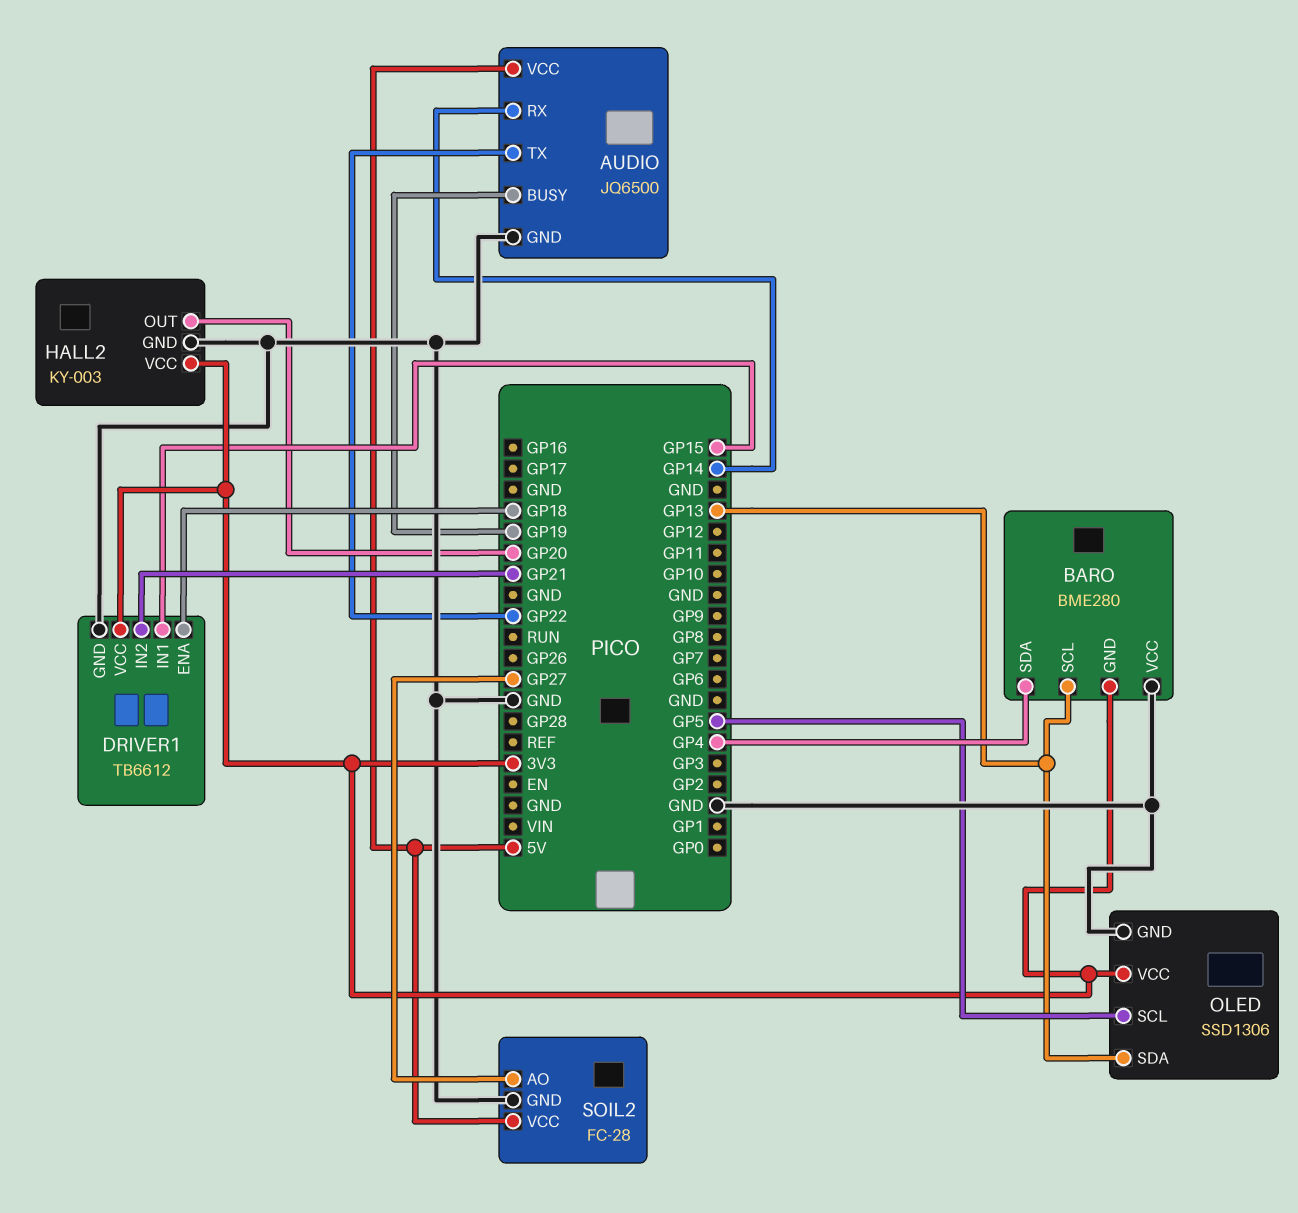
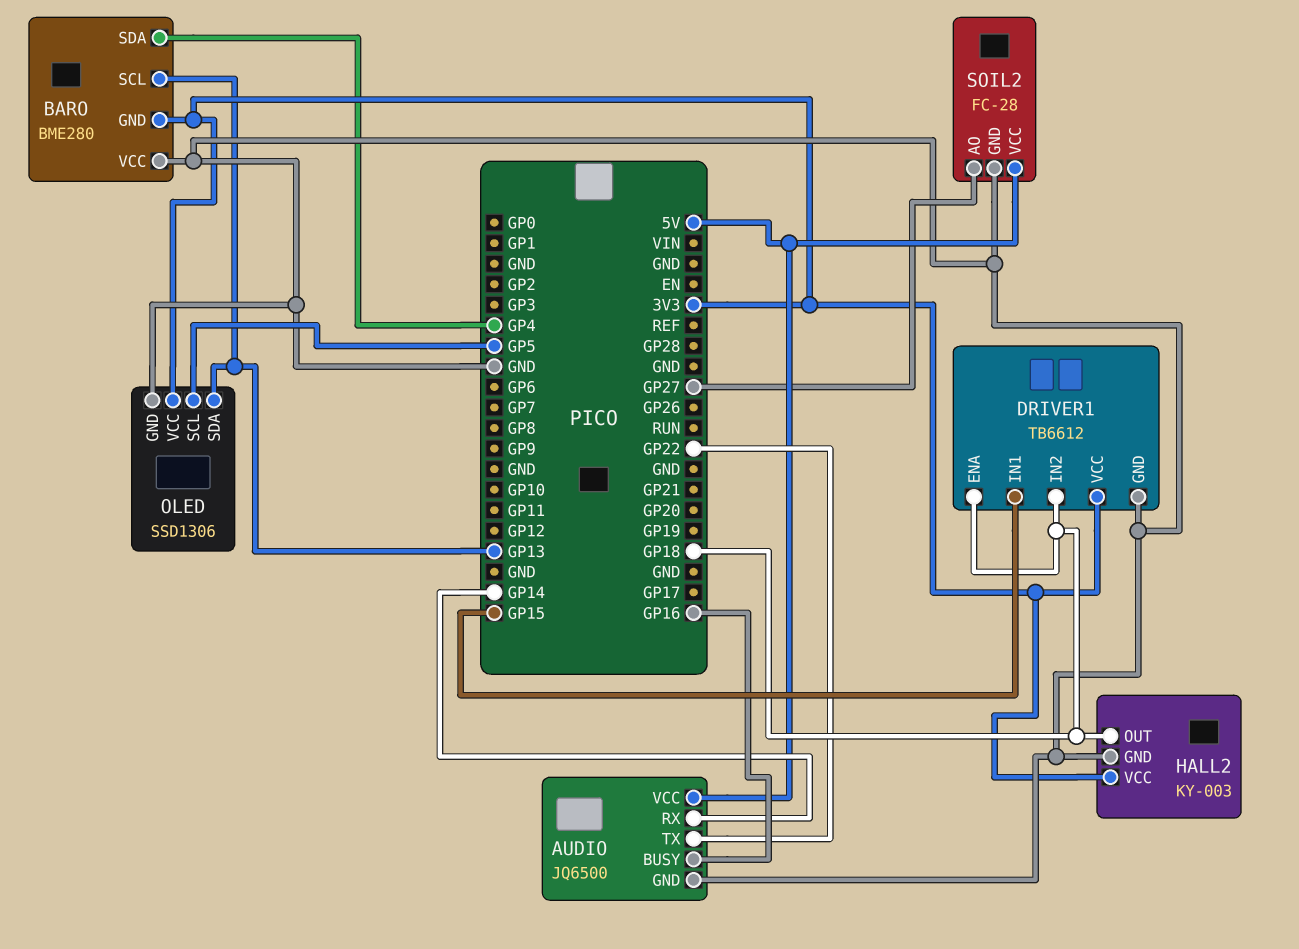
AUDIO pin BUSY: GP19 -> GP16
DRIVER1 pin IN2: GP21 -> GP18
HALL2 pin OUT: GP20 -> GP18

